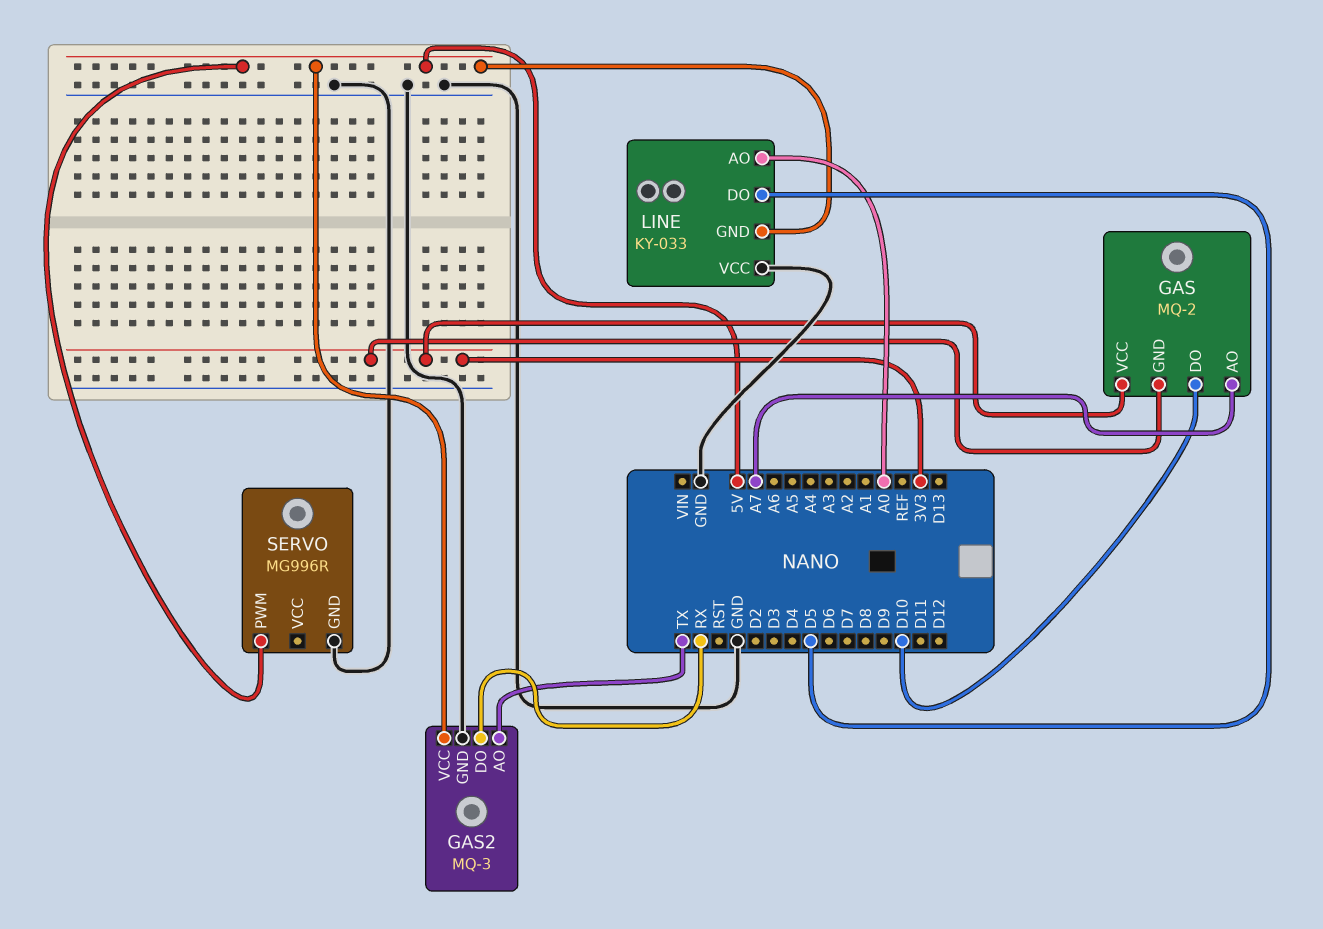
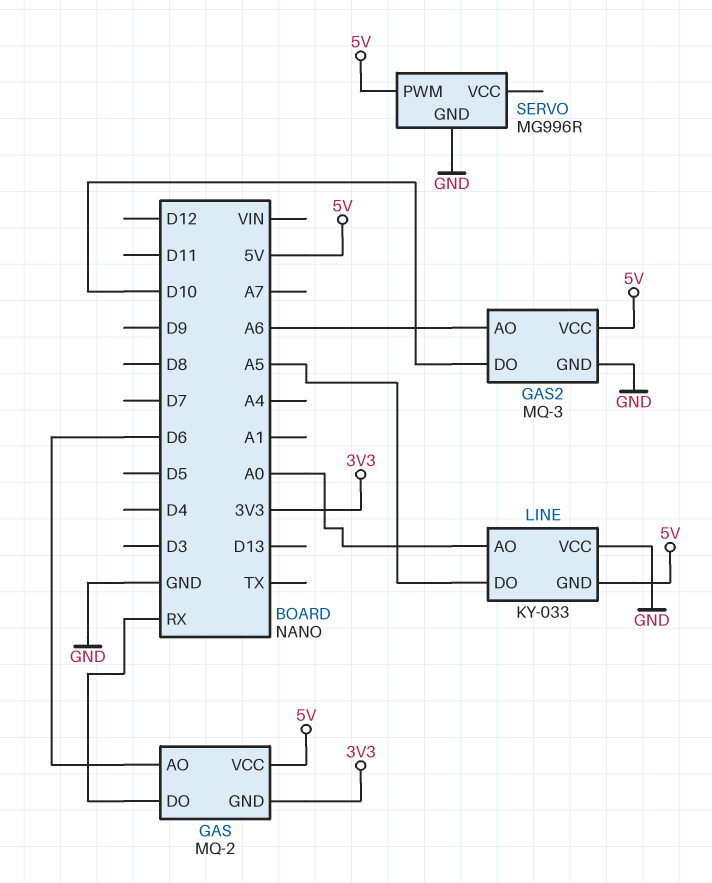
GAS pin AO: A7 -> D6
GAS pin DO: D10 -> RX
GAS pin VCC: 3V3 -> 5V
GAS2 pin AO: TX -> A6
GAS2 pin DO: RX -> D10
LINE pin DO: D5 -> A5

